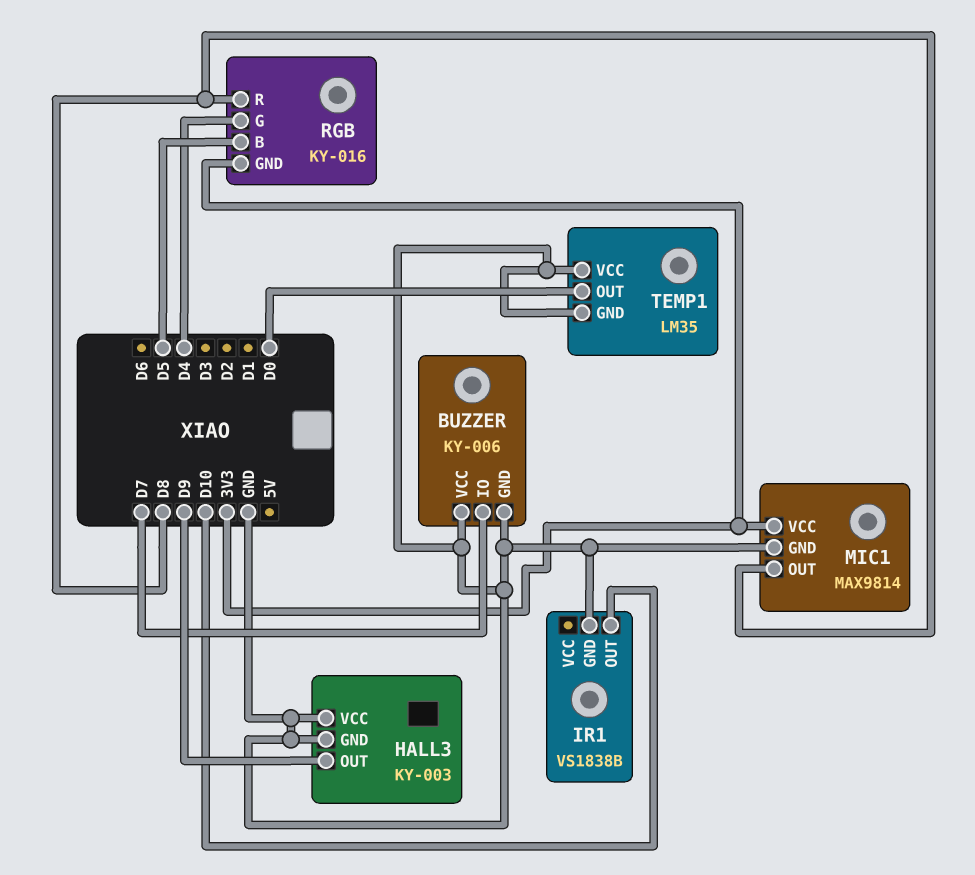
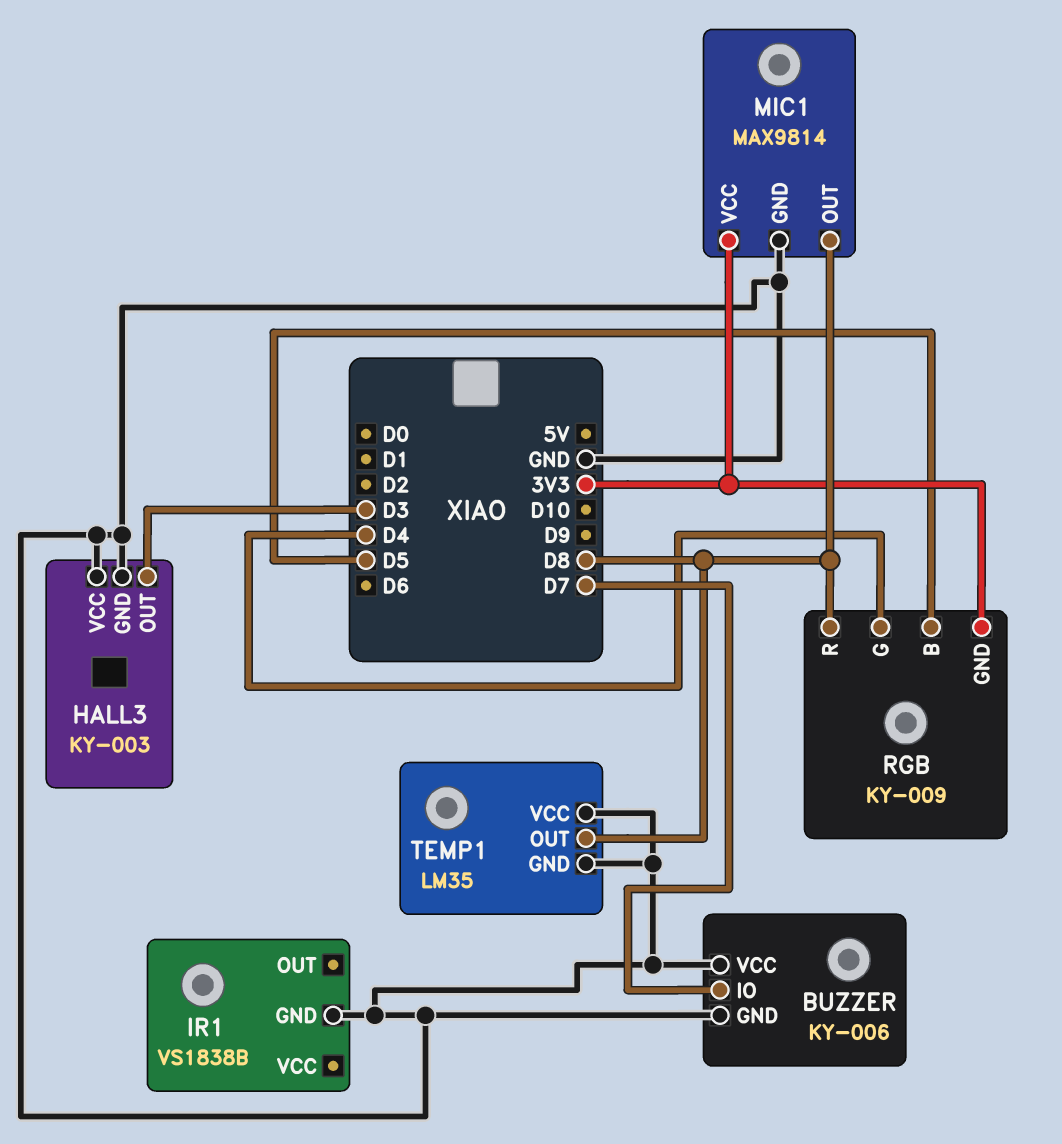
HALL3 pin OUT: D9 -> D3
IR1 pin OUT: D10 -> none
RGB: KY-016 -> KY-009
TEMP1 pin OUT: D0 -> D8

